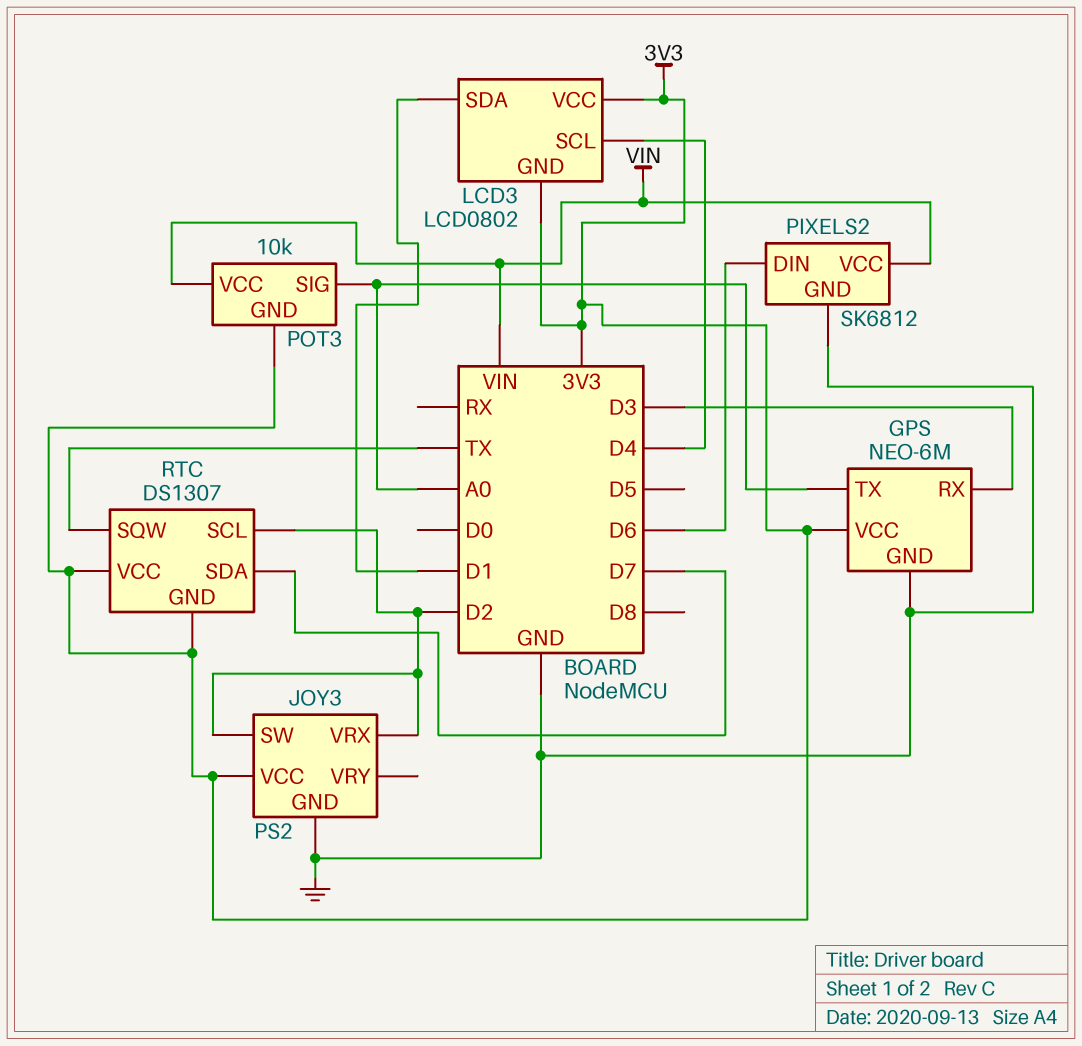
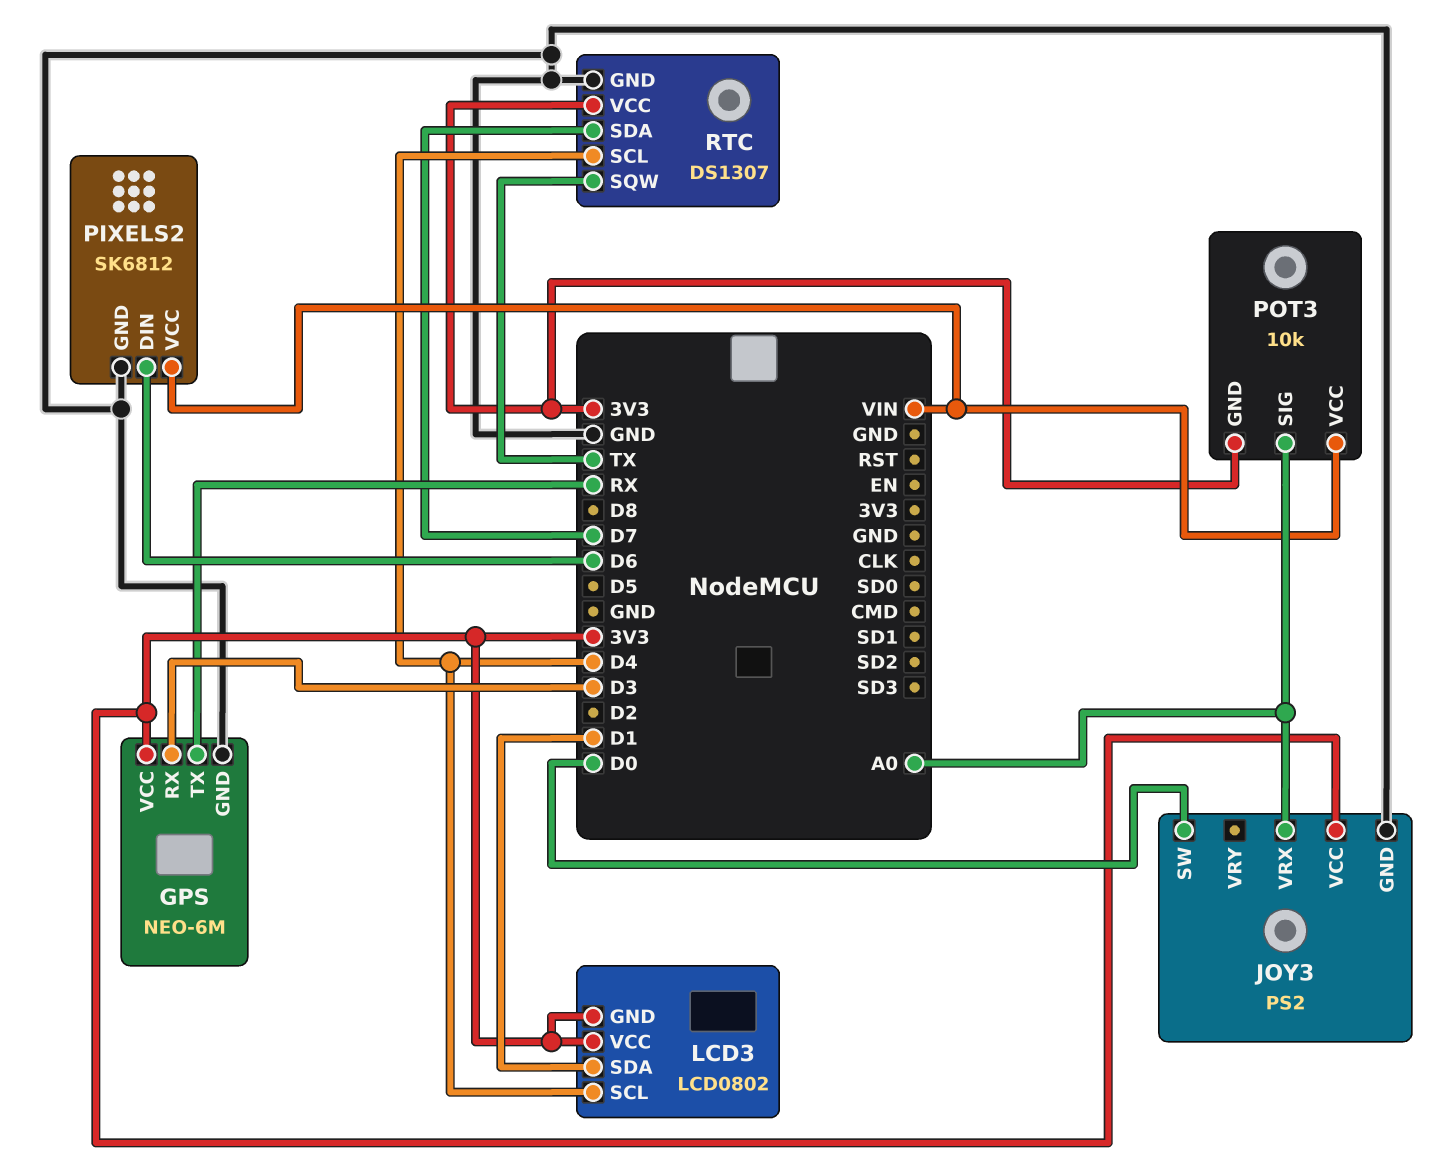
GPS pin TX: A0 -> RX
JOY3 pin SW: D2 -> D0
JOY3 pin VRX: D2 -> A0
RTC pin GND: 3V3 -> GND
RTC pin SCL: D2 -> D4

